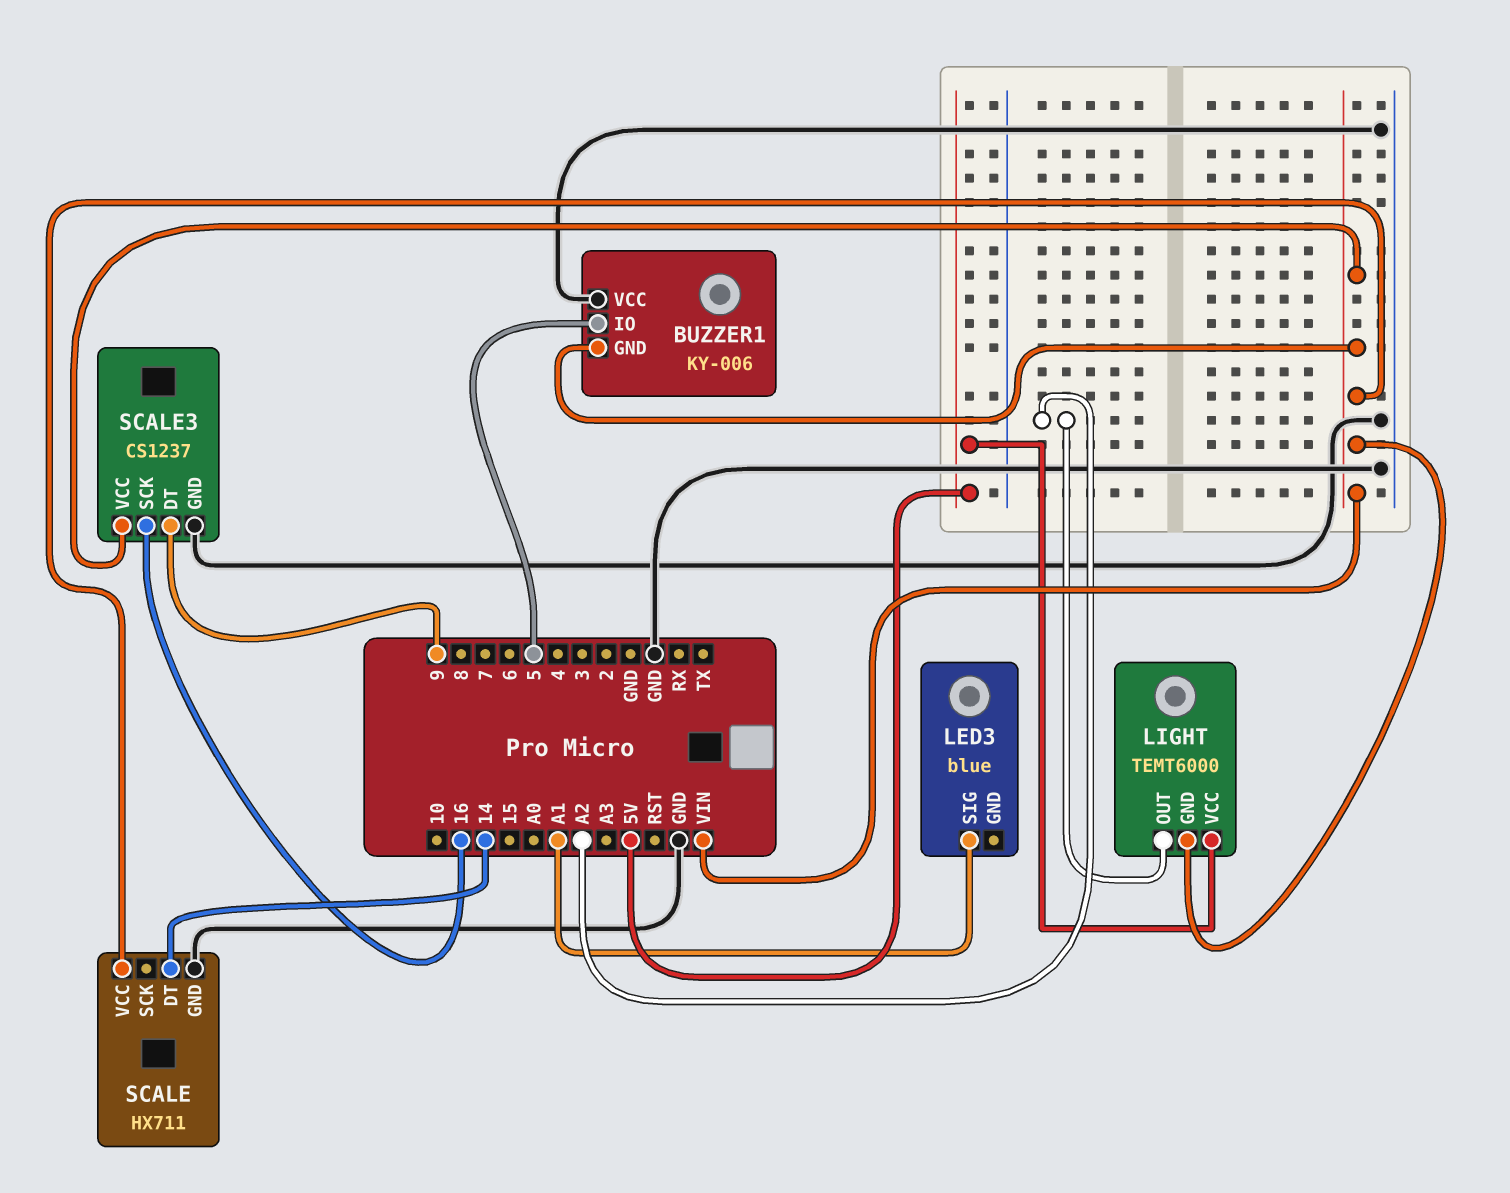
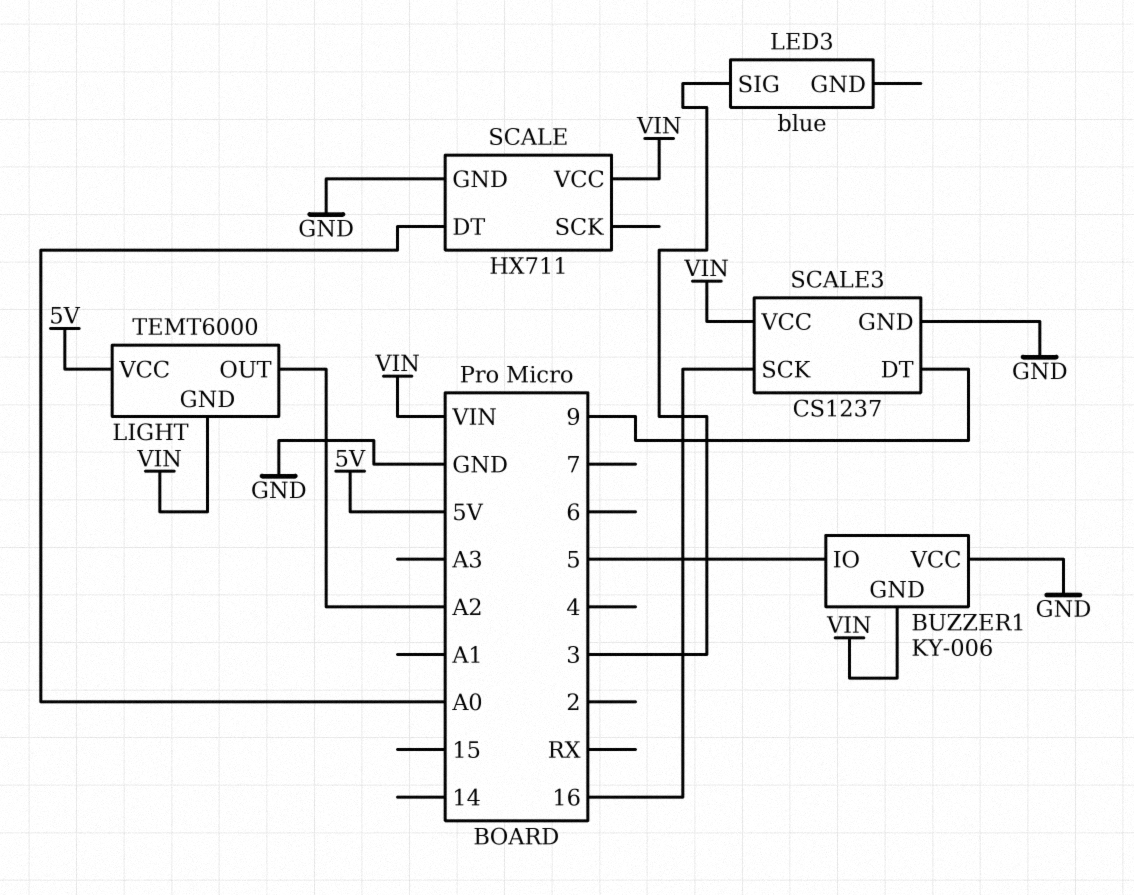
LED3 pin SIG: A1 -> 3
SCALE pin DT: 14 -> A0

